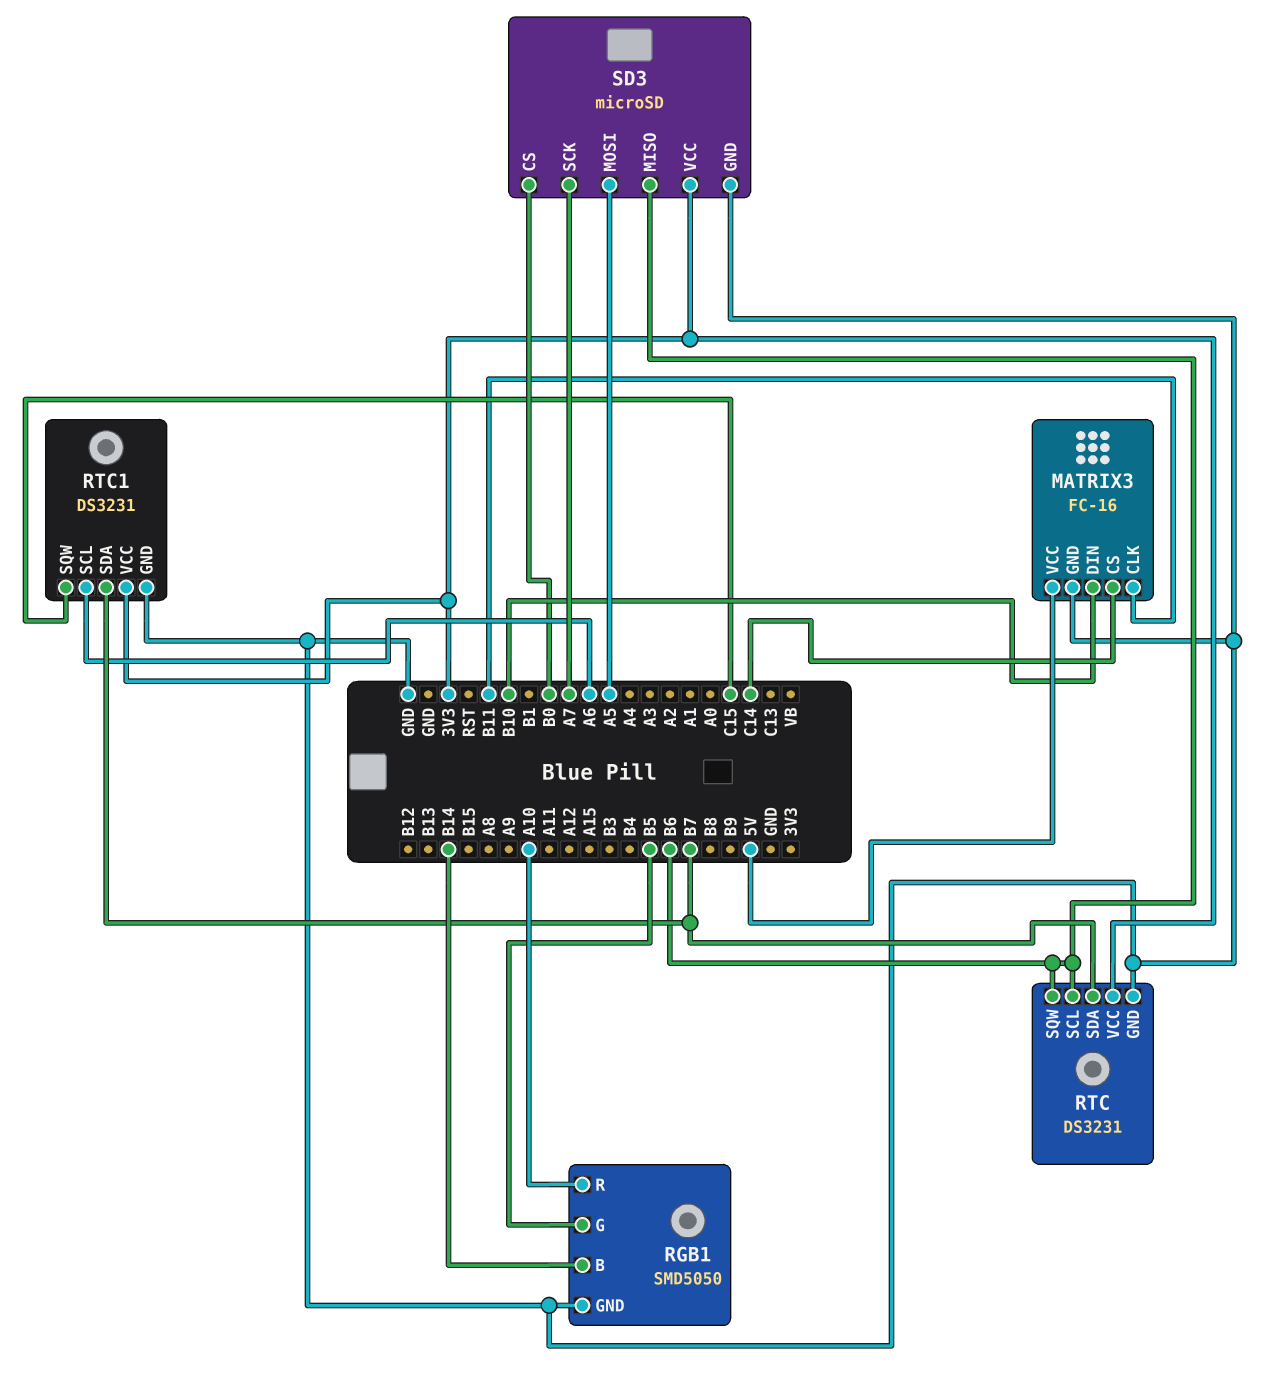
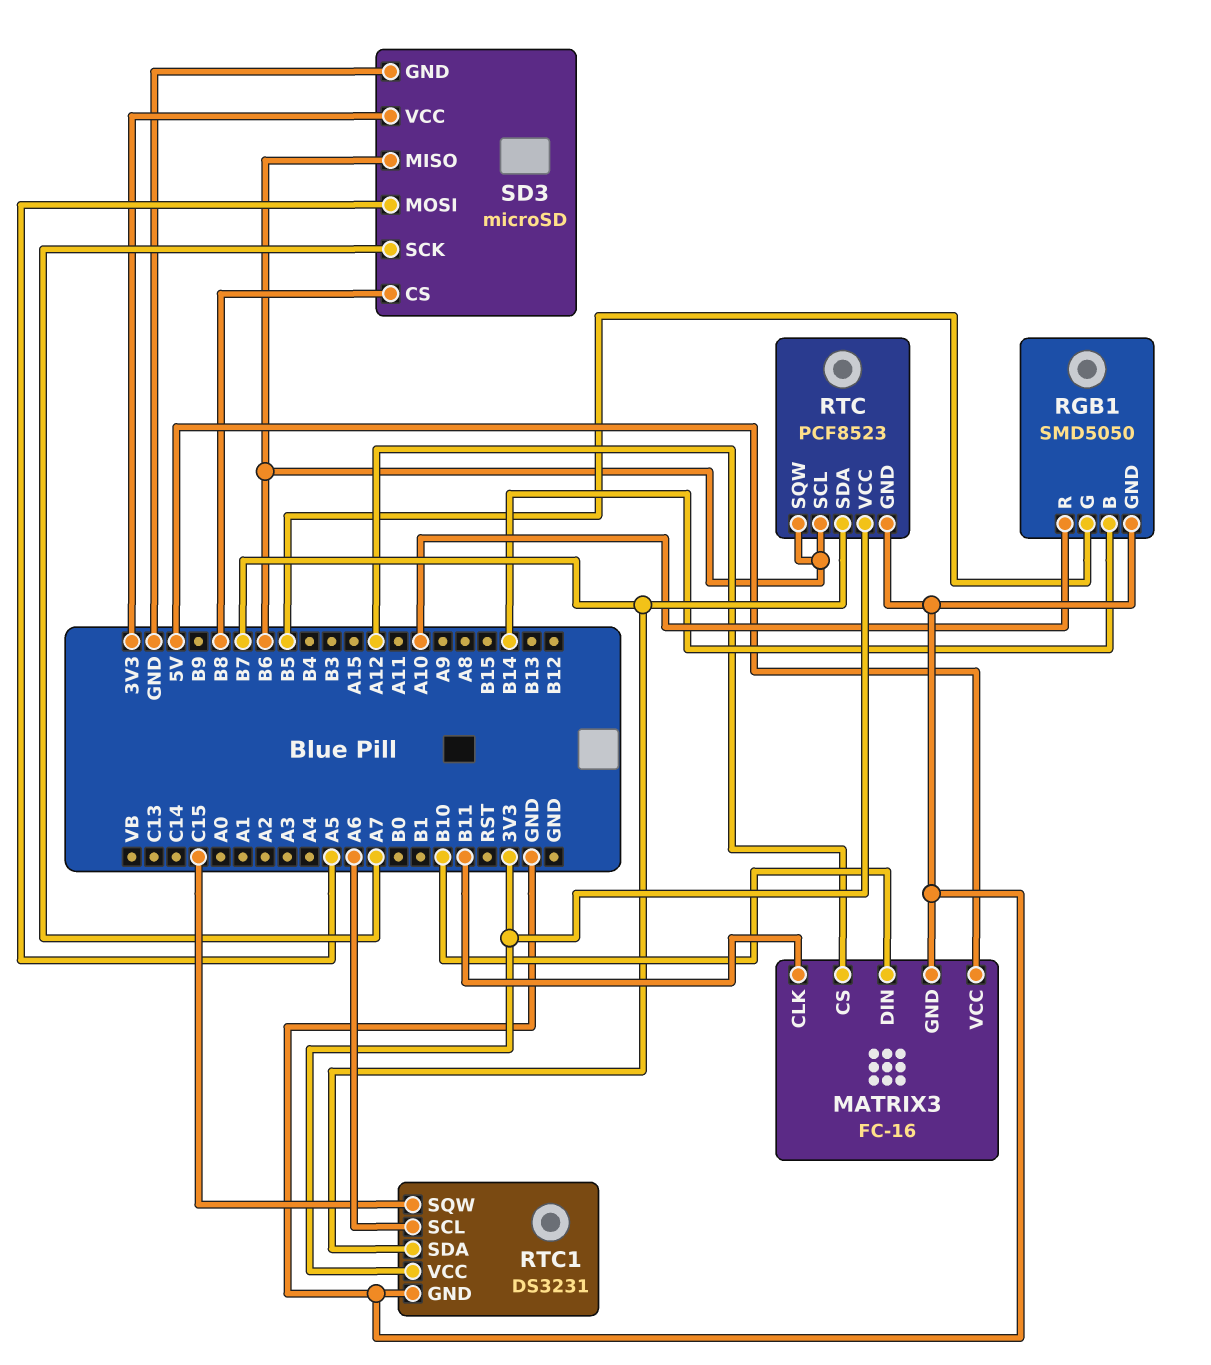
MATRIX3 pin CS: C14 -> A12
RTC: DS3231 -> PCF8523
SD3 pin CS: B0 -> B8

